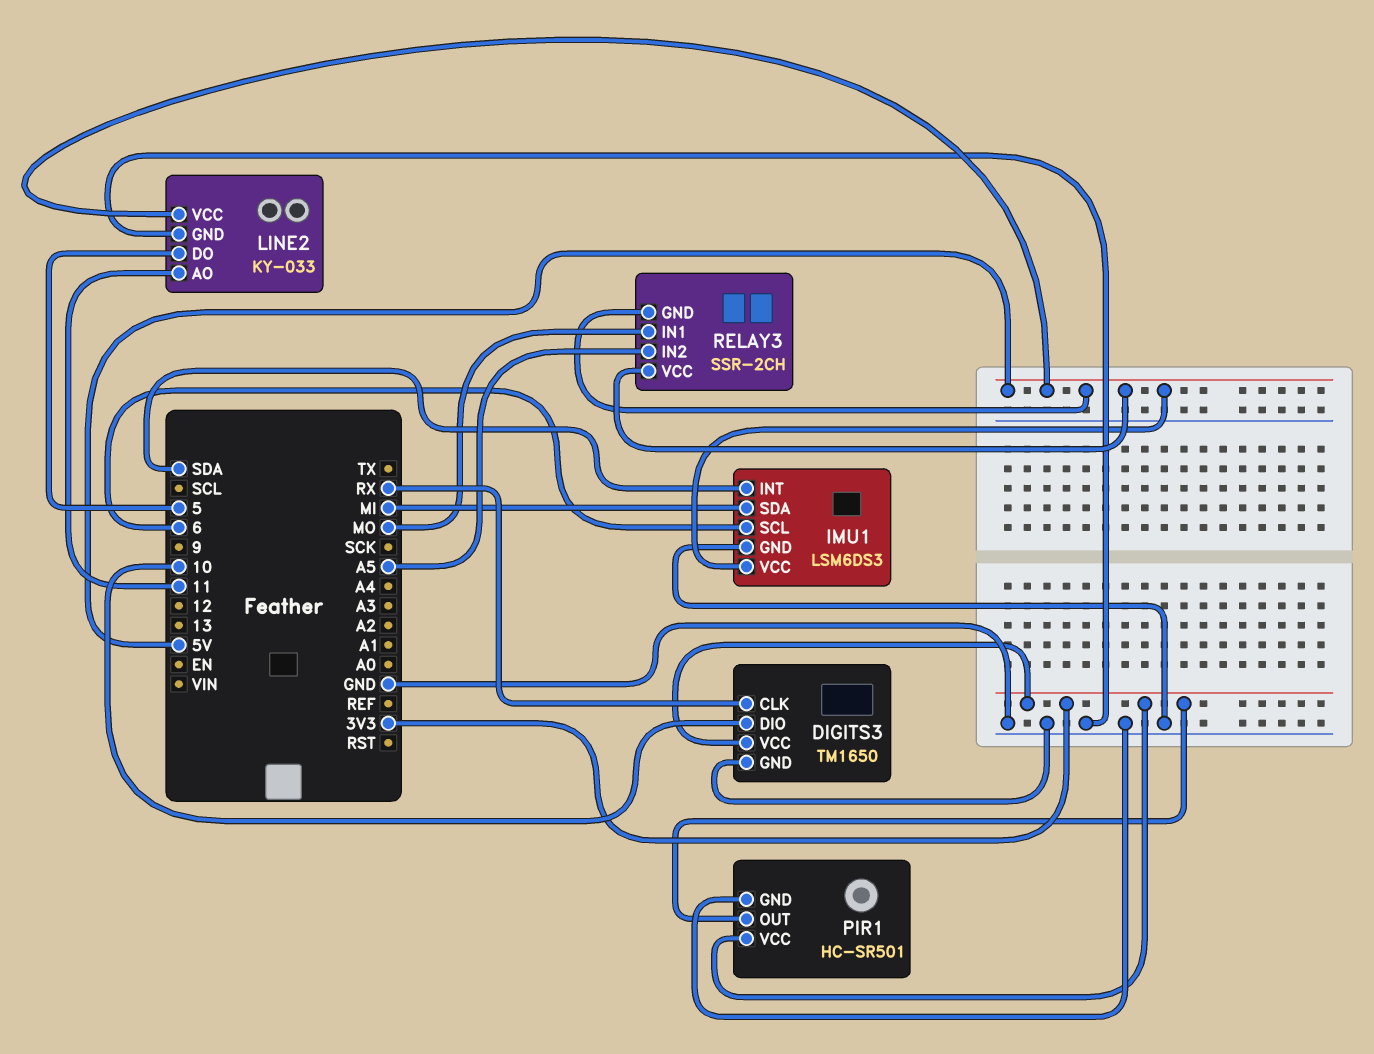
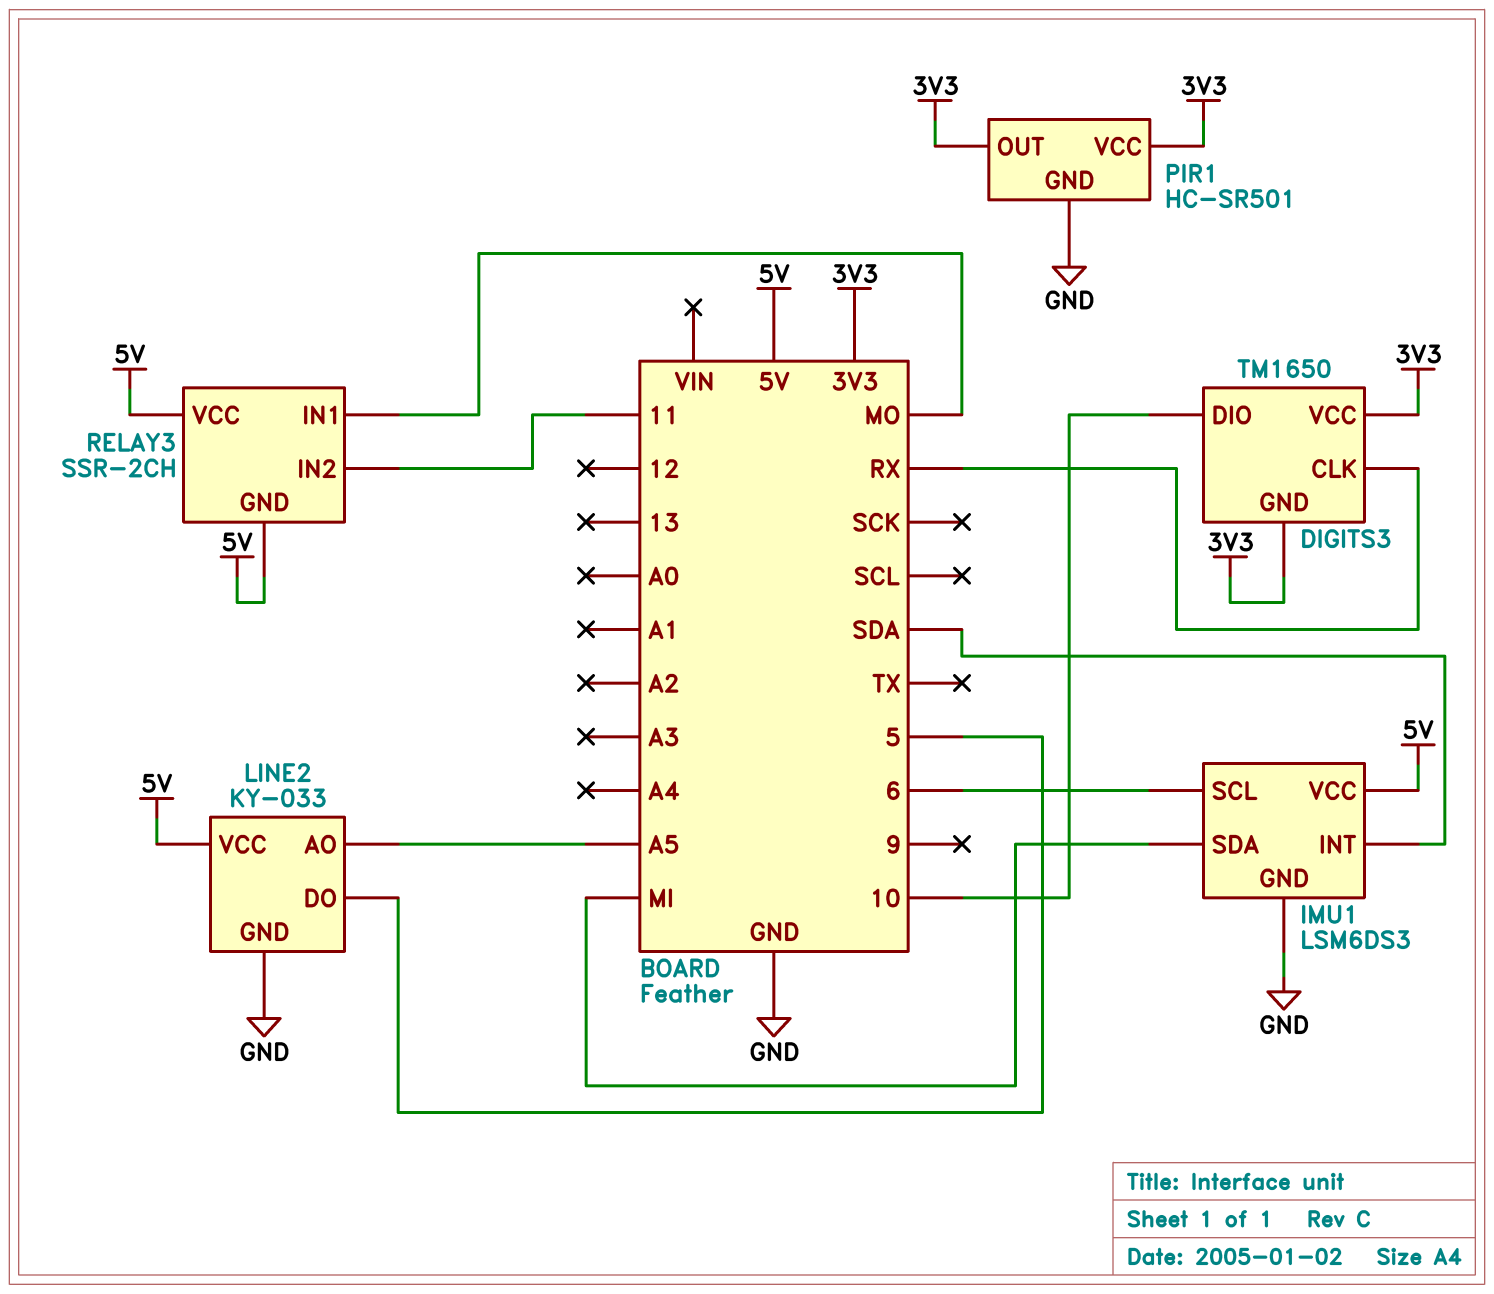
DIGITS3 pin GND: GND -> 3V3
LINE2 pin AO: 11 -> A5
RELAY3 pin IN2: A5 -> 11

